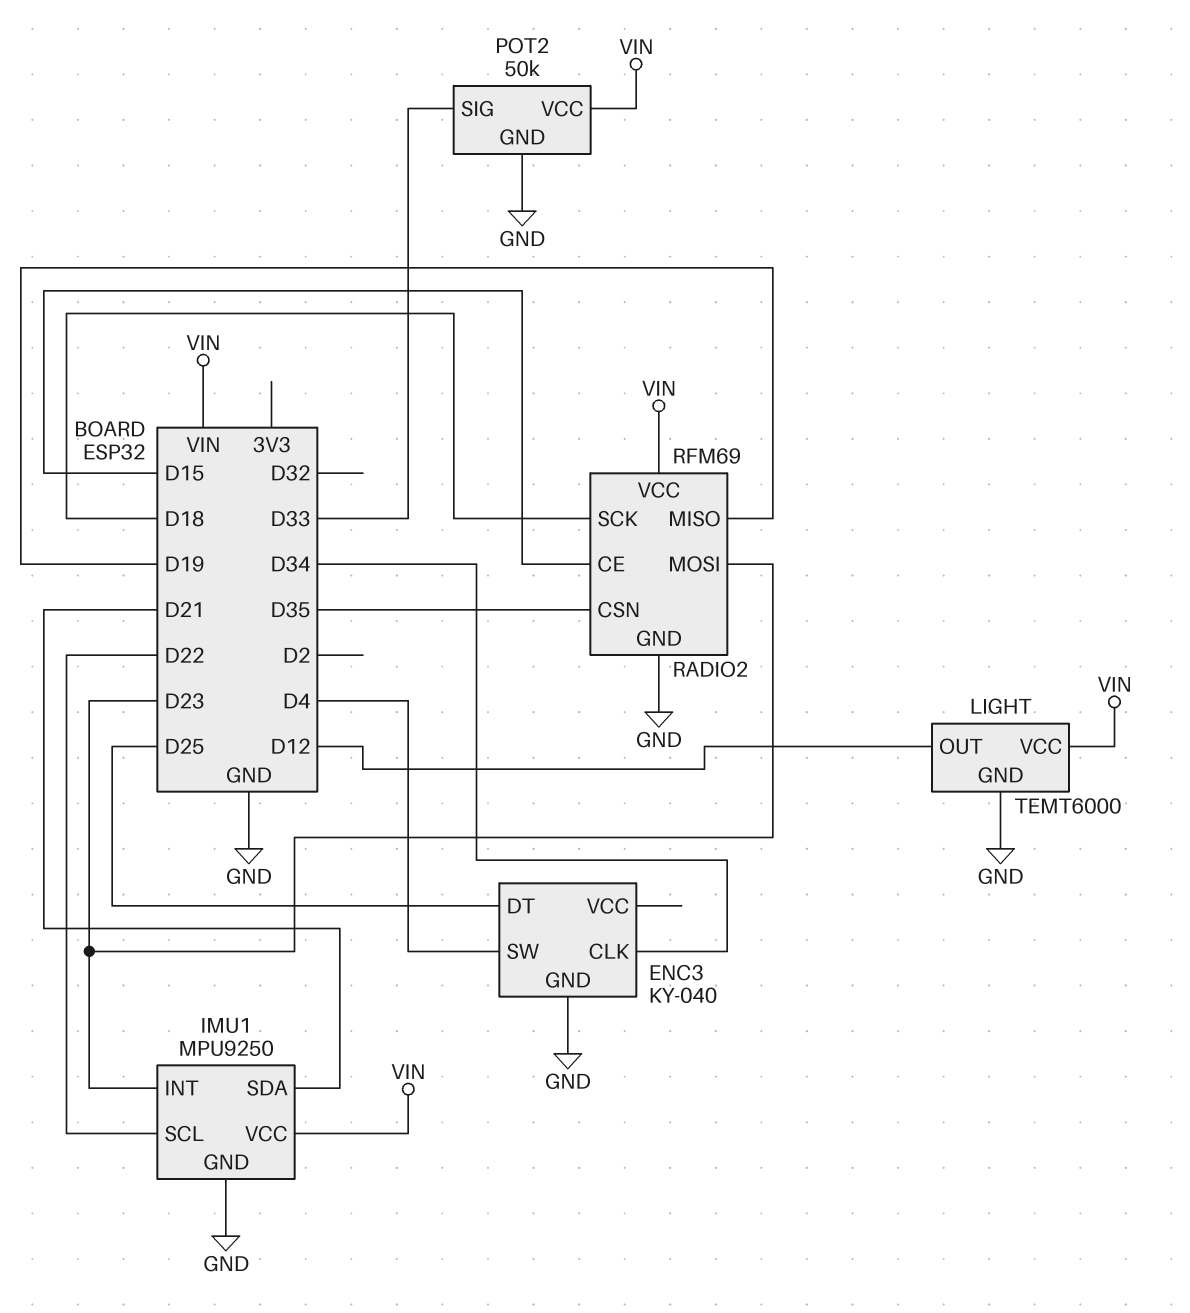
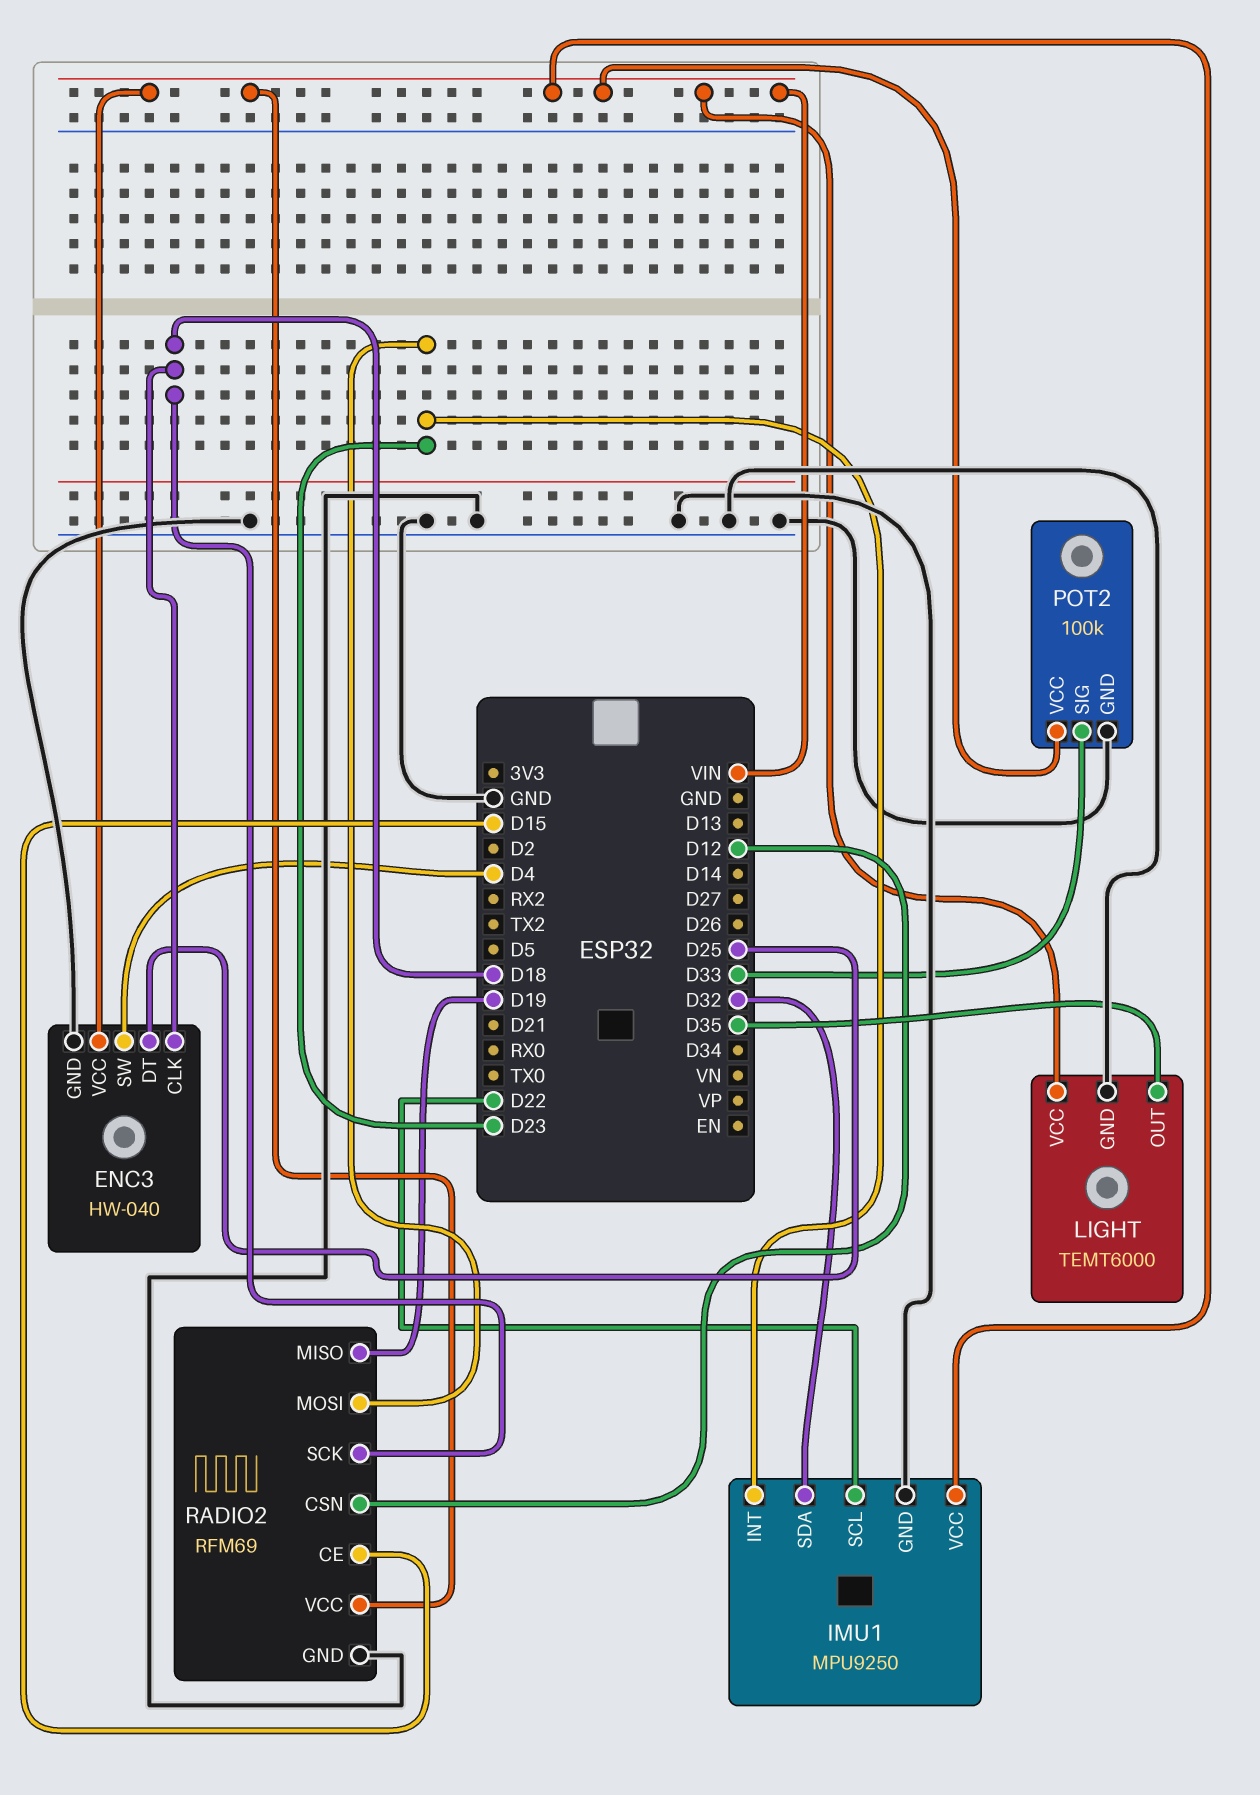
ENC3: KY-040 -> HW-040
ENC3 pin CLK: D34 -> D18
ENC3 pin VCC: none -> VIN
IMU1 pin SDA: D21 -> D32
LIGHT pin OUT: D12 -> D35
POT2: 50k -> 100k
RADIO2 pin CSN: D35 -> D12

